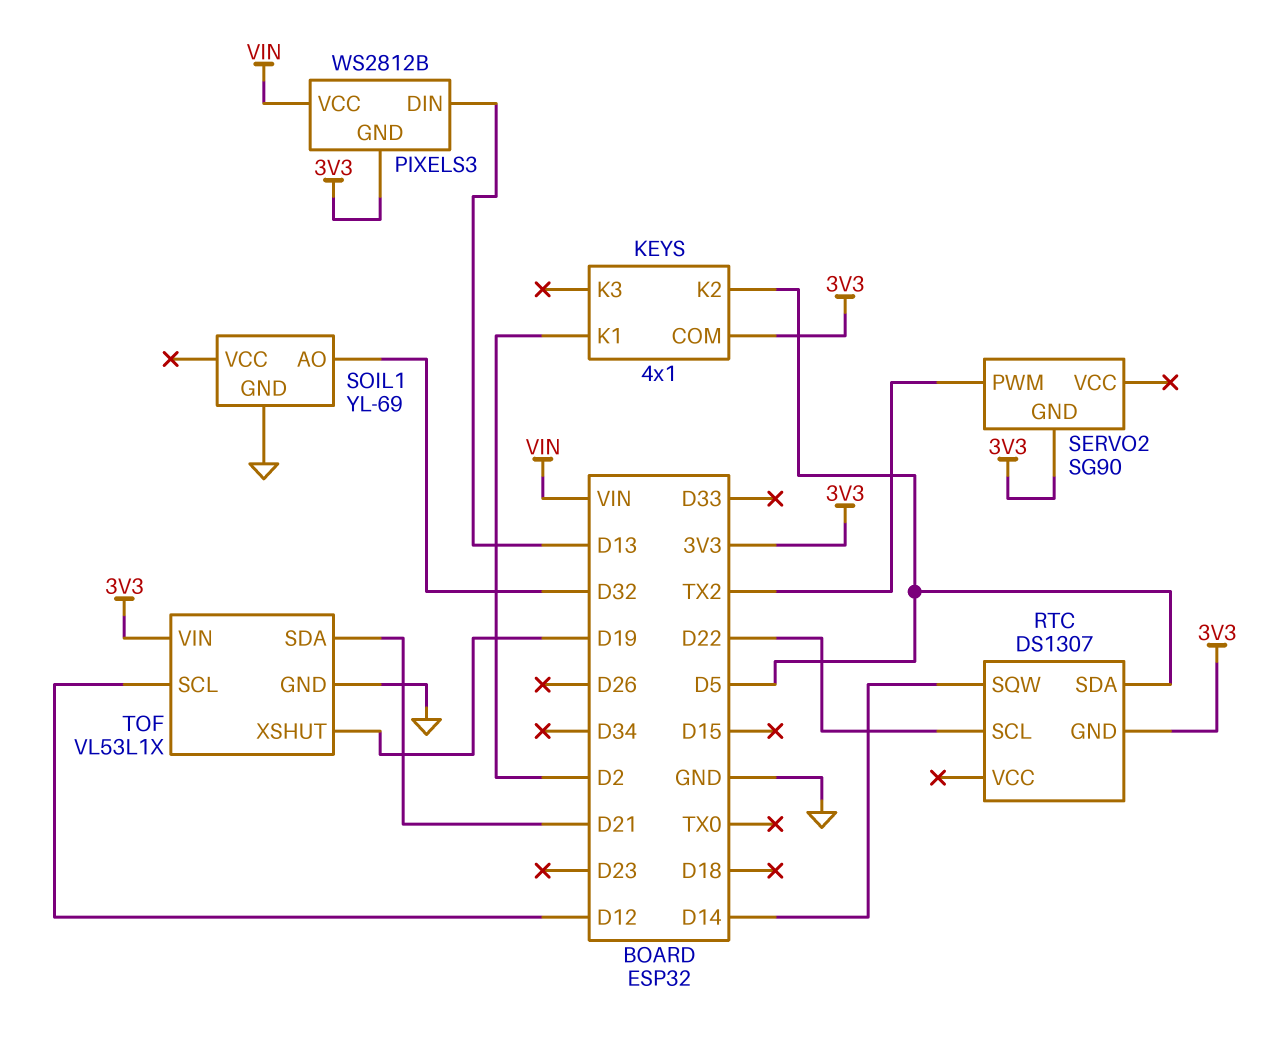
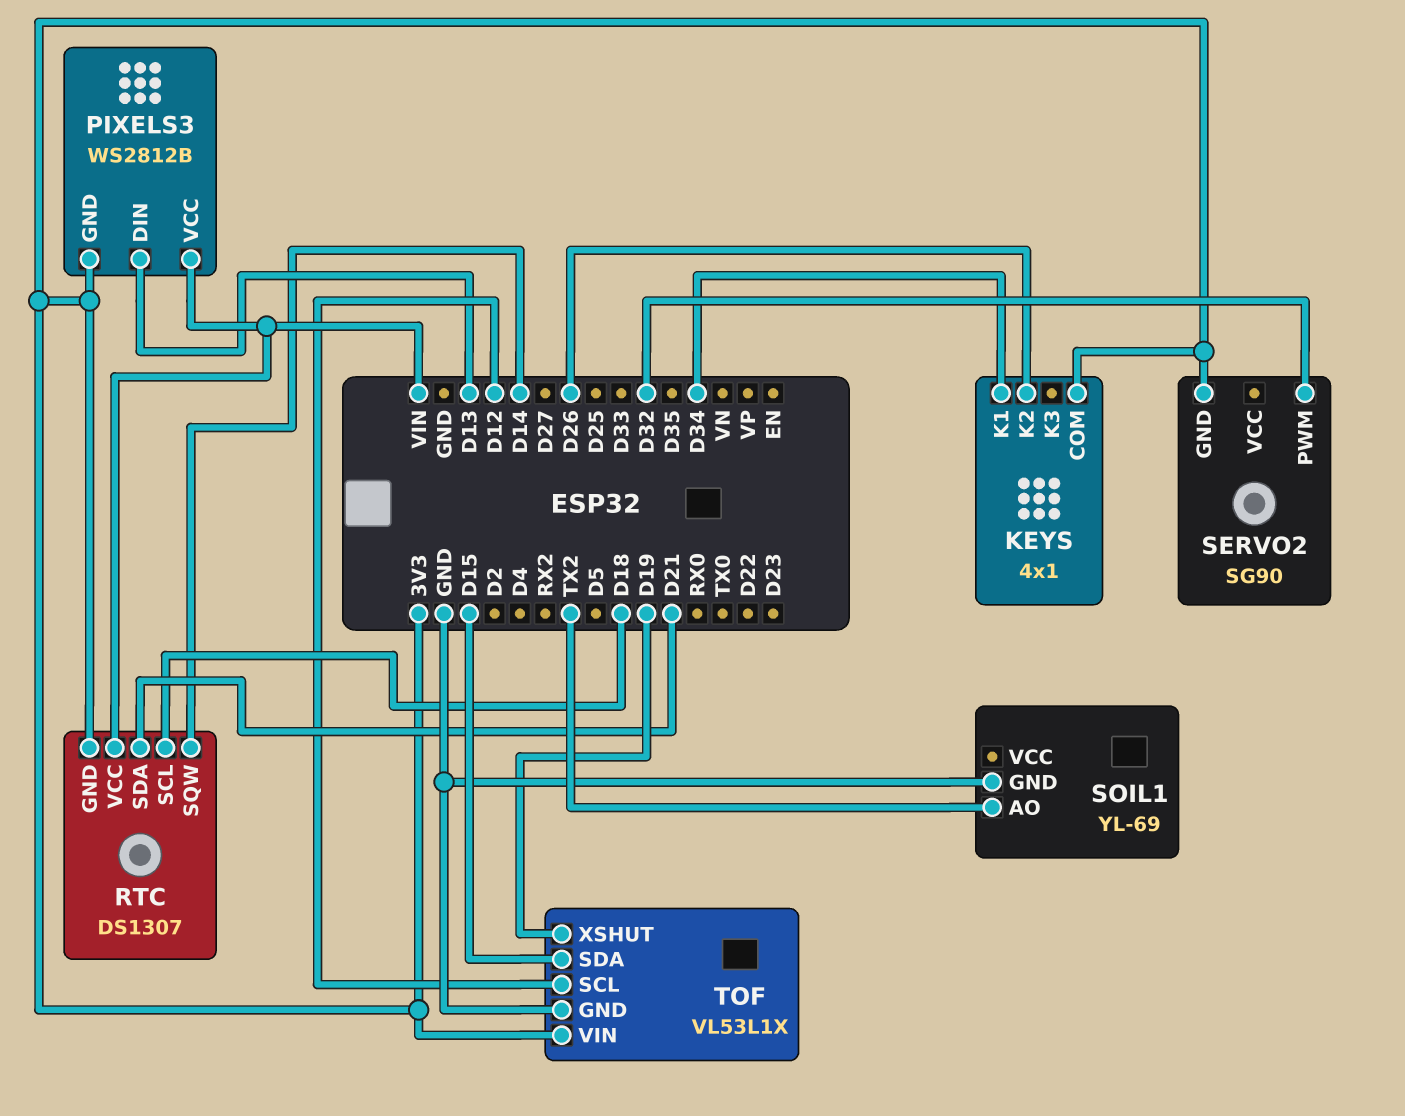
KEYS pin K1: D2 -> D34
KEYS pin K2: D5 -> D26
RTC pin SCL: D22 -> D18
RTC pin SDA: D5 -> D21
RTC pin VCC: none -> VIN
SERVO2 pin PWM: TX2 -> D32
SOIL1 pin AO: D32 -> TX2
TOF pin SDA: D21 -> D15

